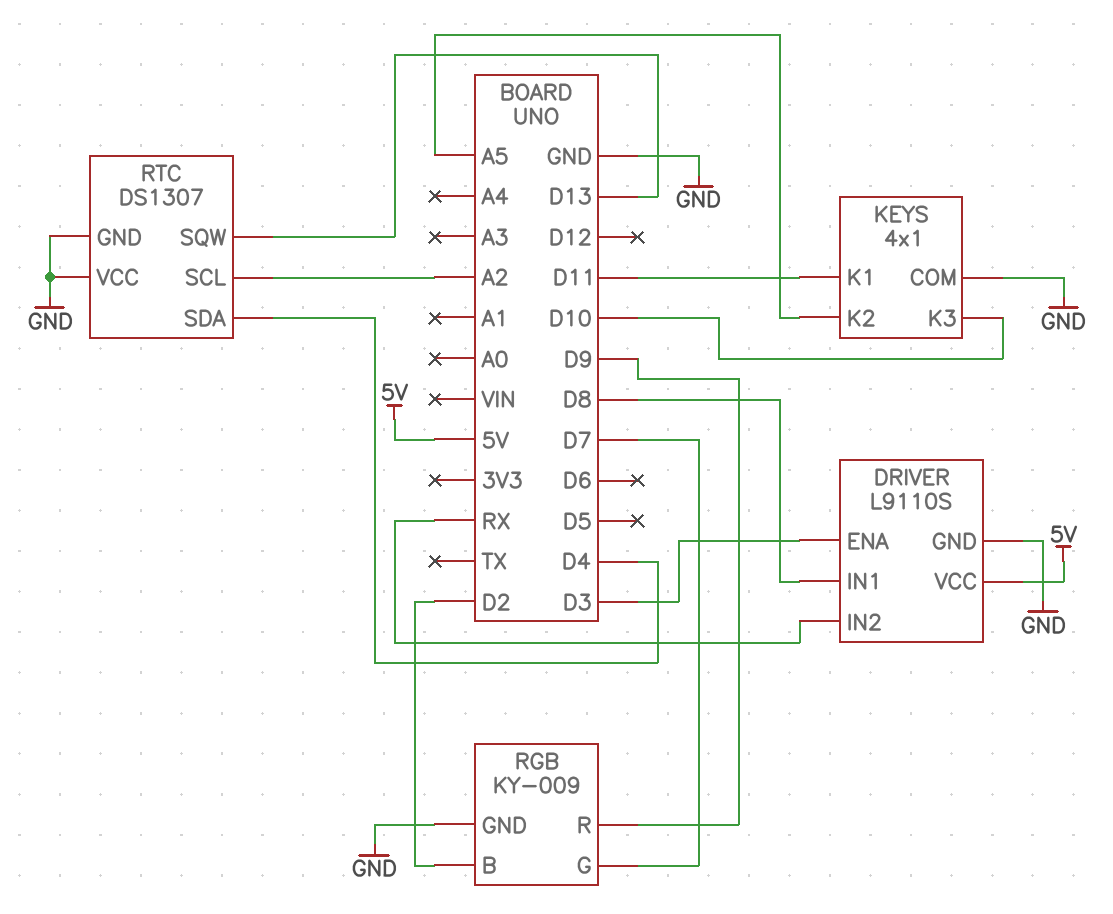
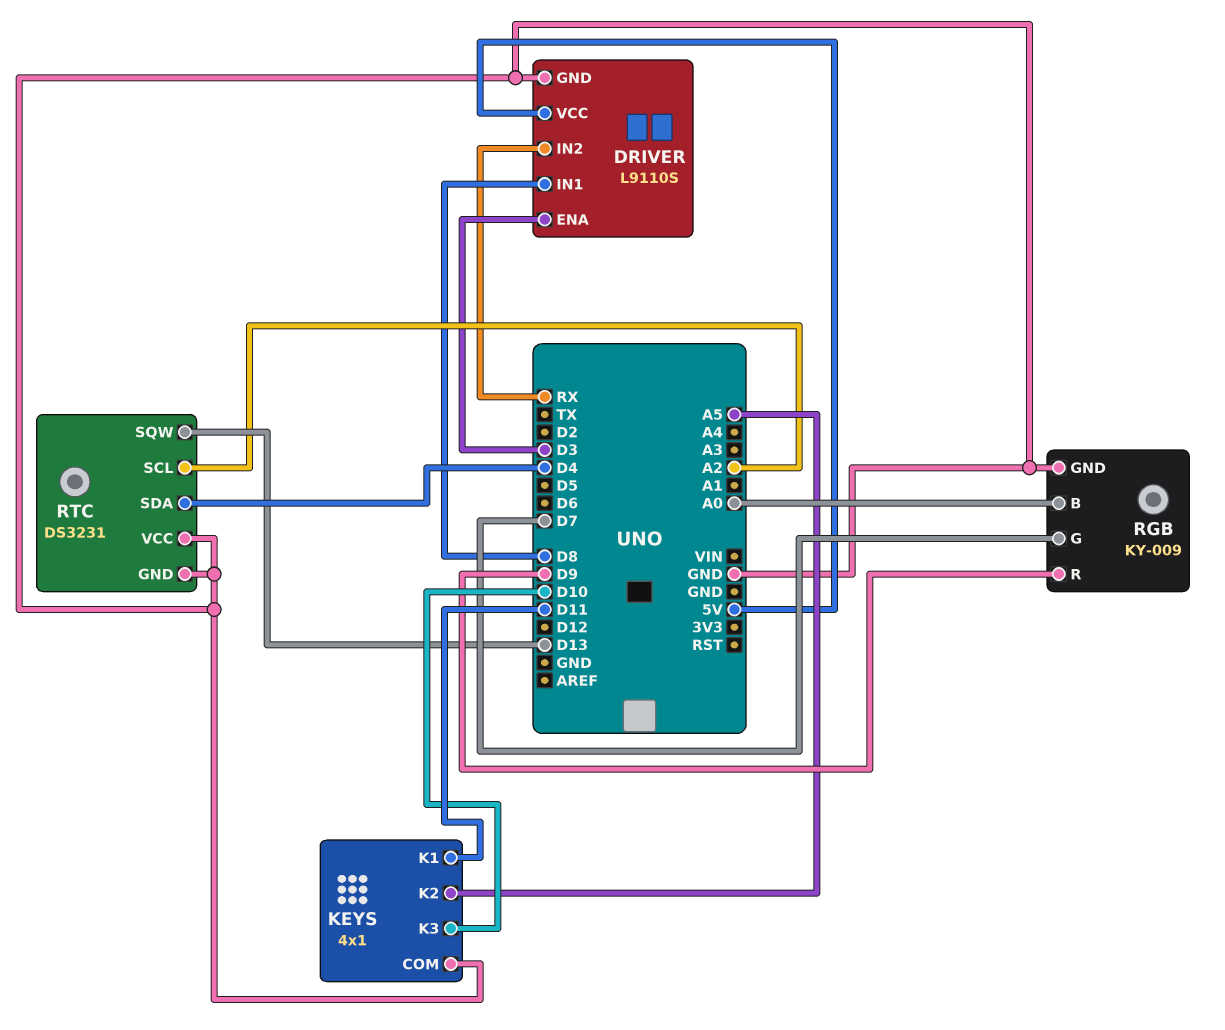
RGB pin B: D2 -> A0
RTC: DS1307 -> DS3231

